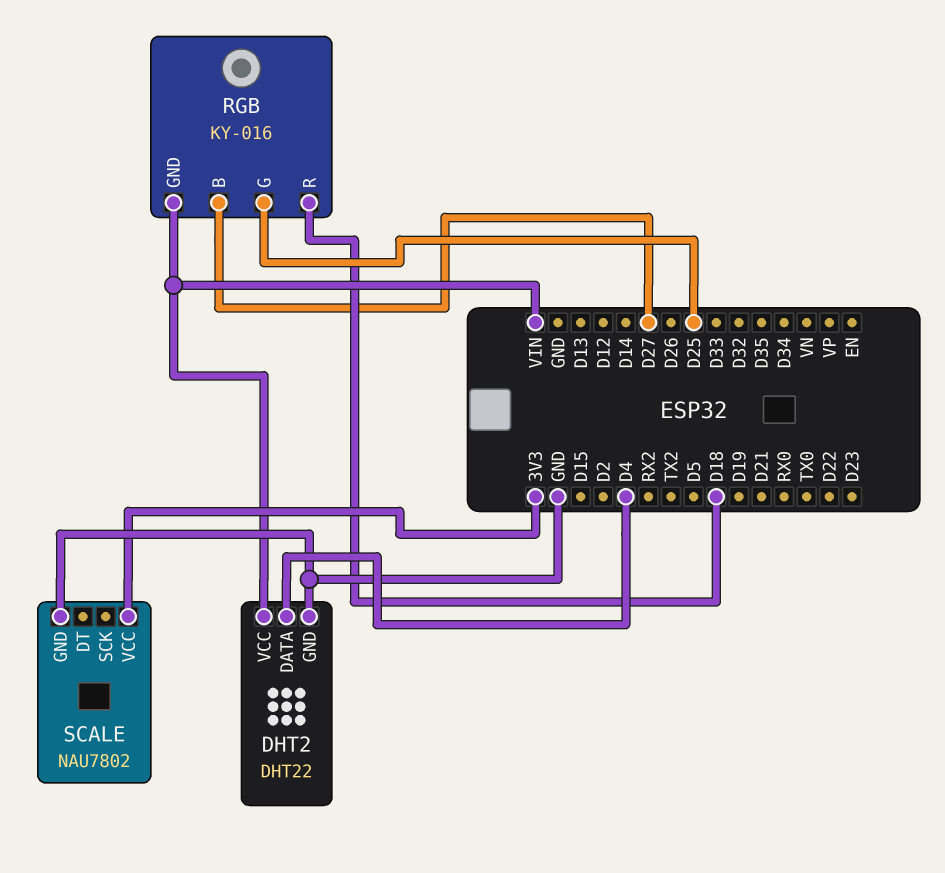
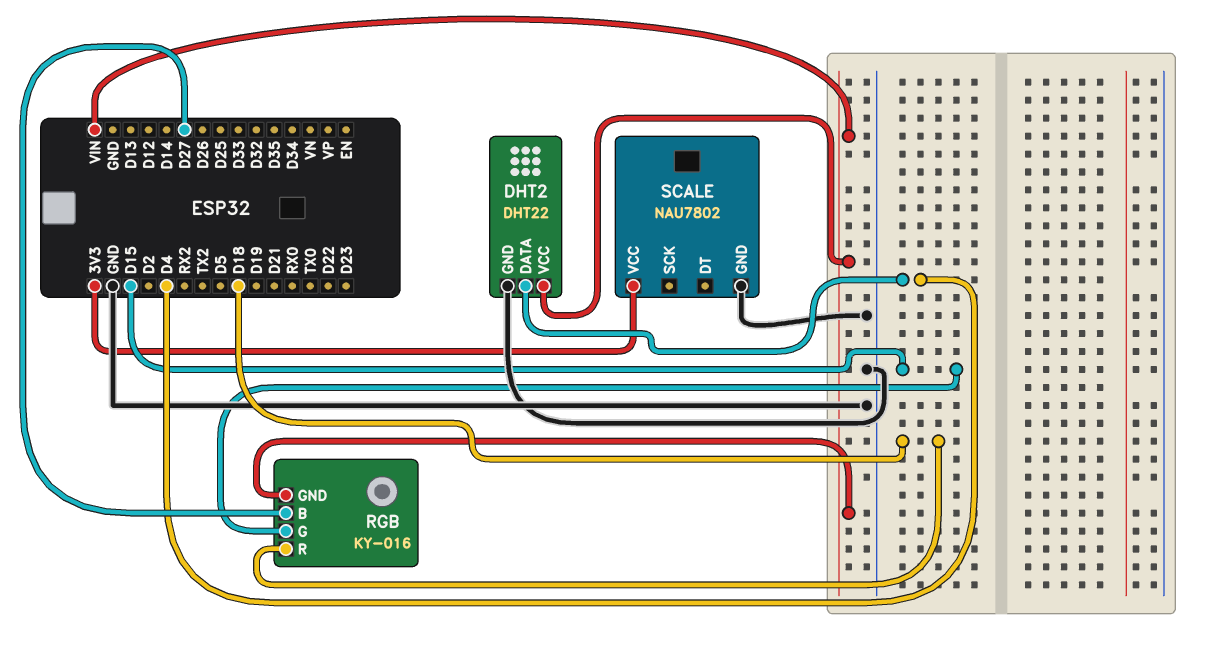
RGB pin G: D25 -> D15

